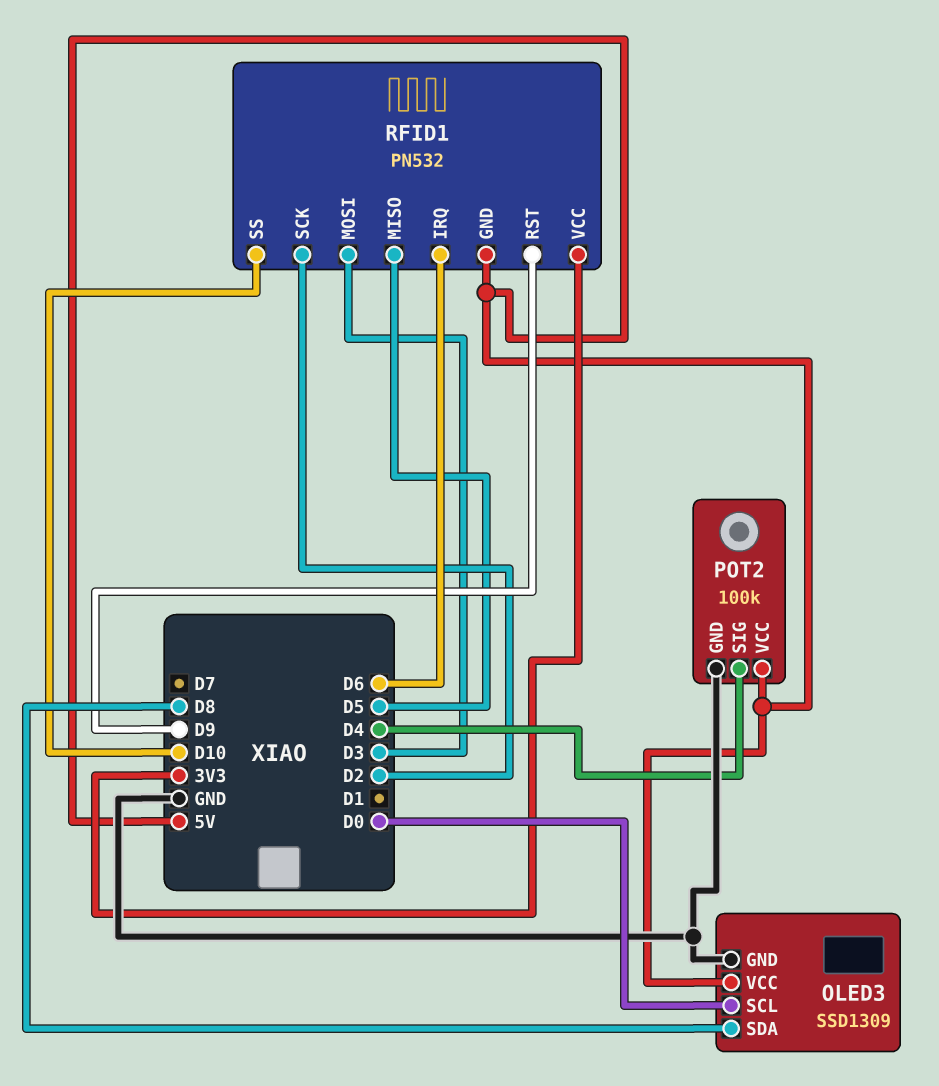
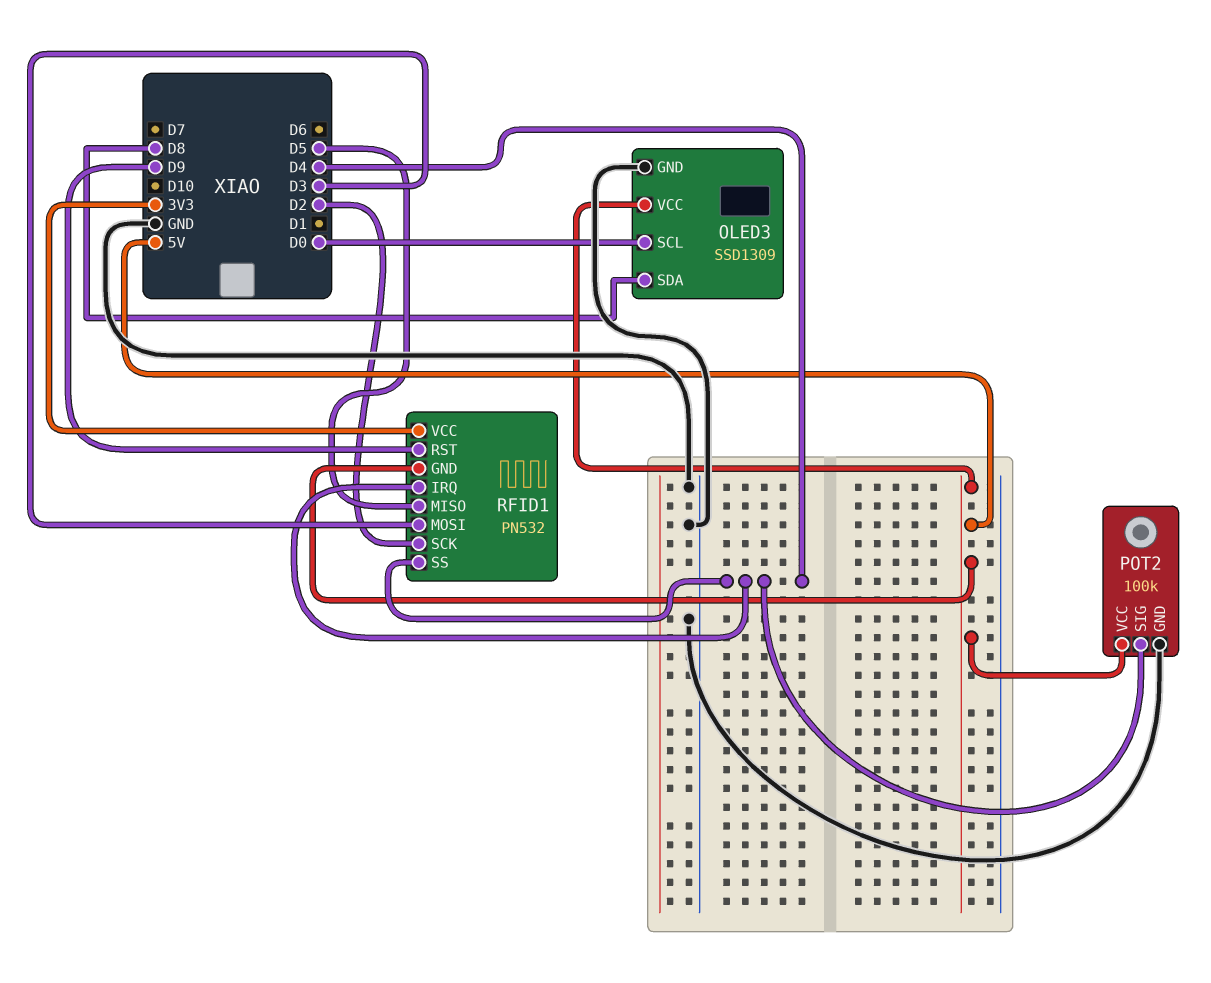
RFID1 pin IRQ: D6 -> D4
RFID1 pin SS: D10 -> D4

